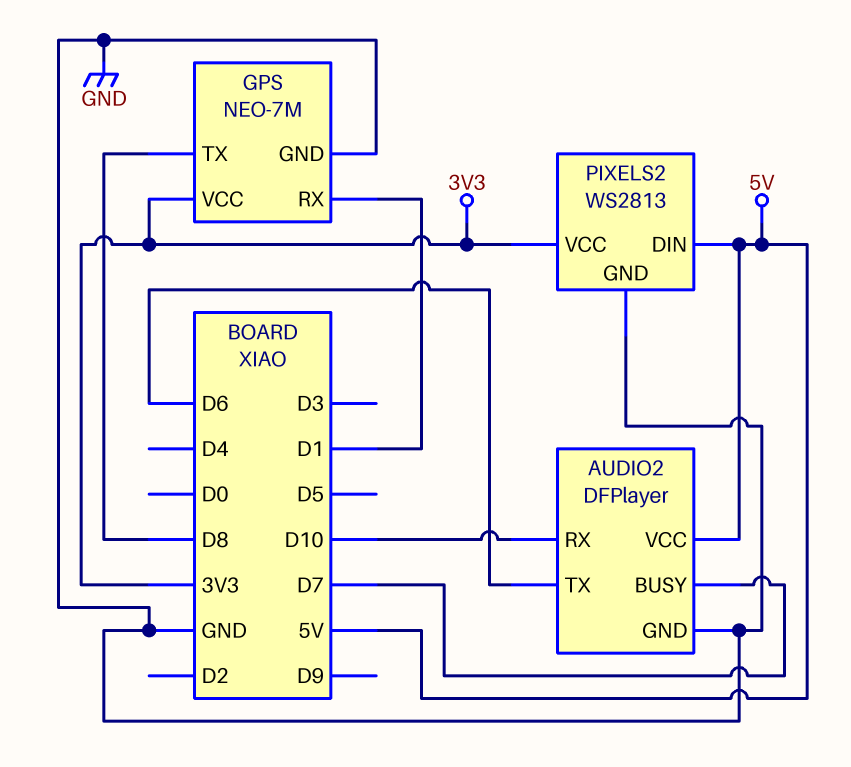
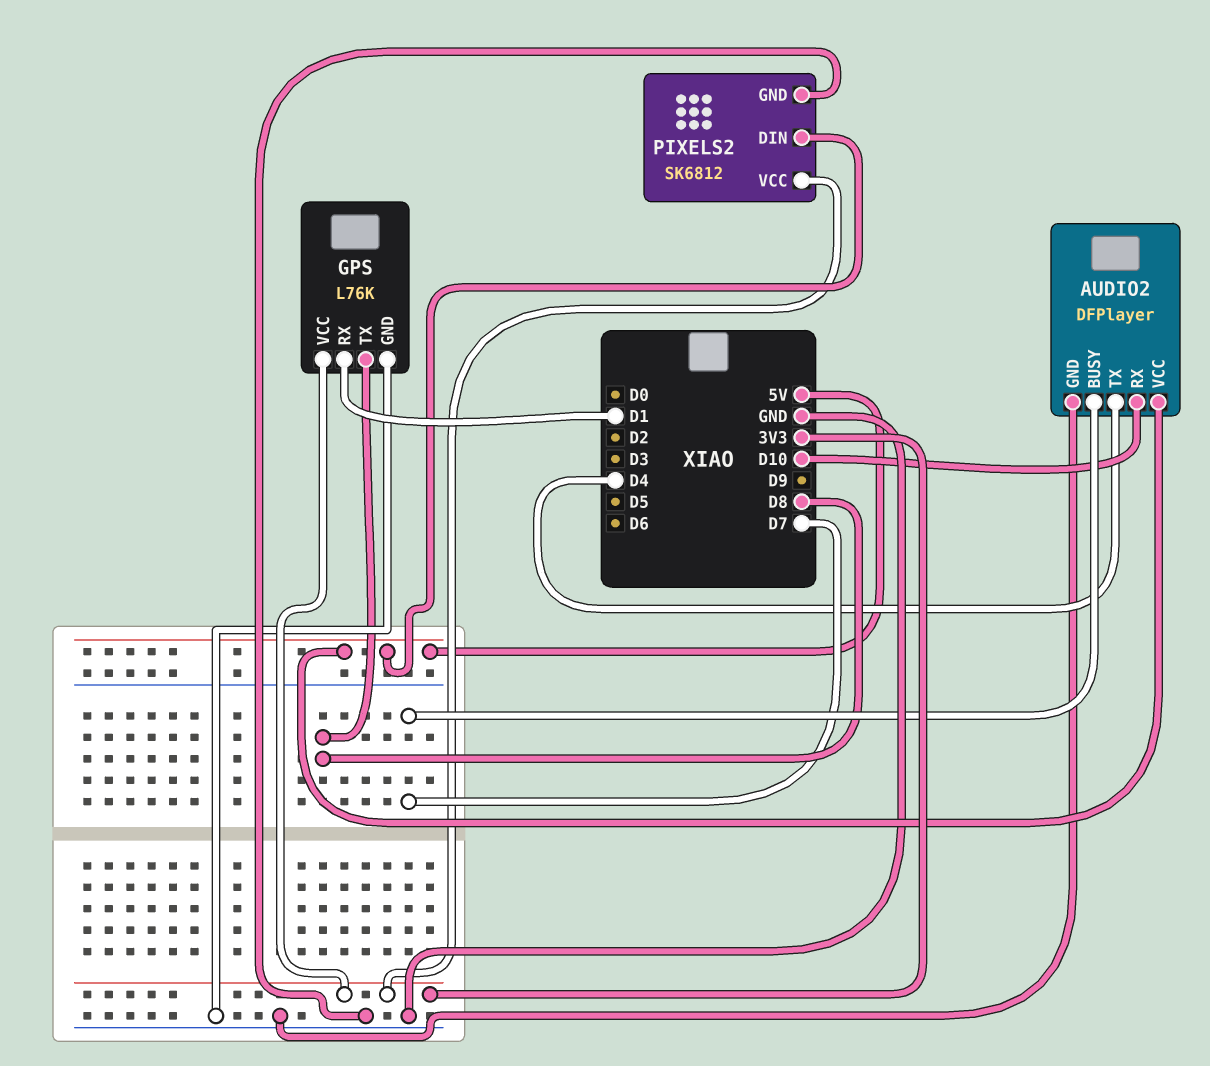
AUDIO2 pin TX: D6 -> D4
GPS: NEO-7M -> L76K
PIXELS2: WS2813 -> SK6812

